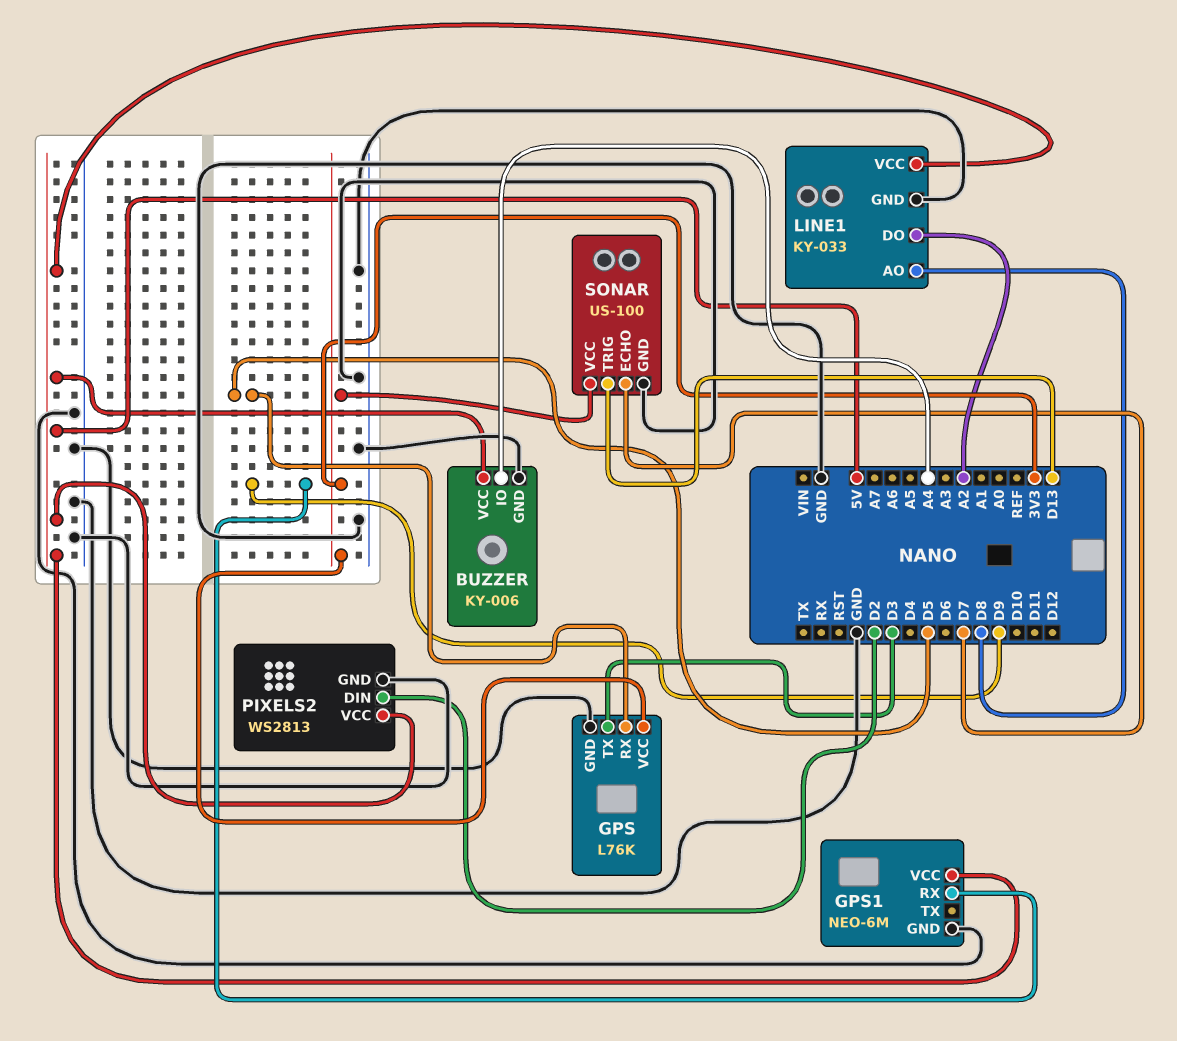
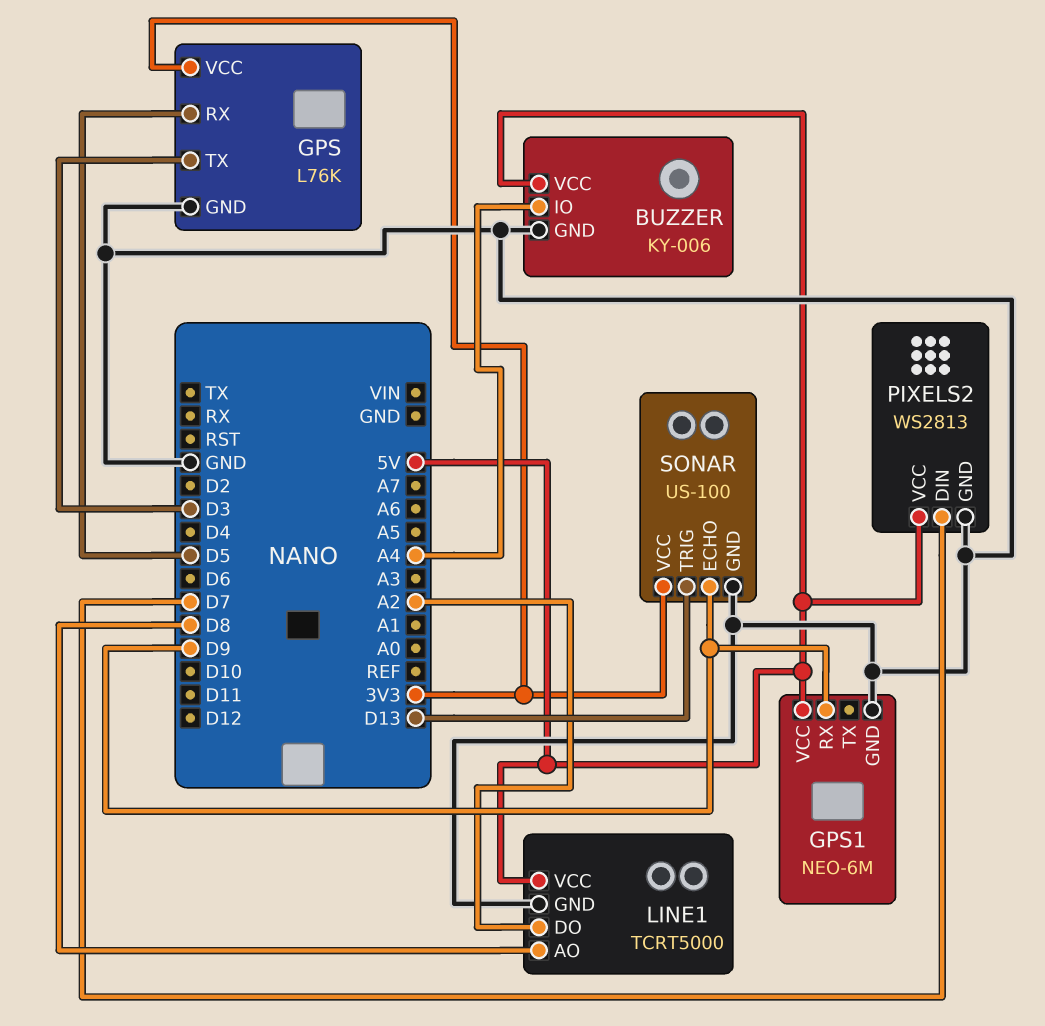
LINE1: KY-033 -> TCRT5000
PIXELS2 pin DIN: D2 -> D7
SONAR pin ECHO: D7 -> D9

